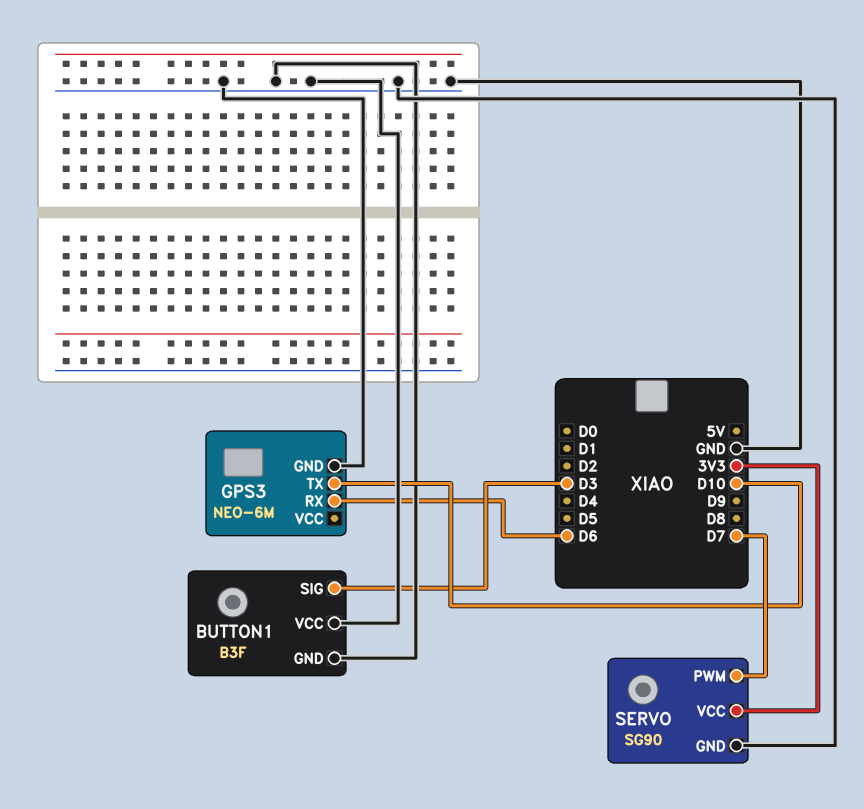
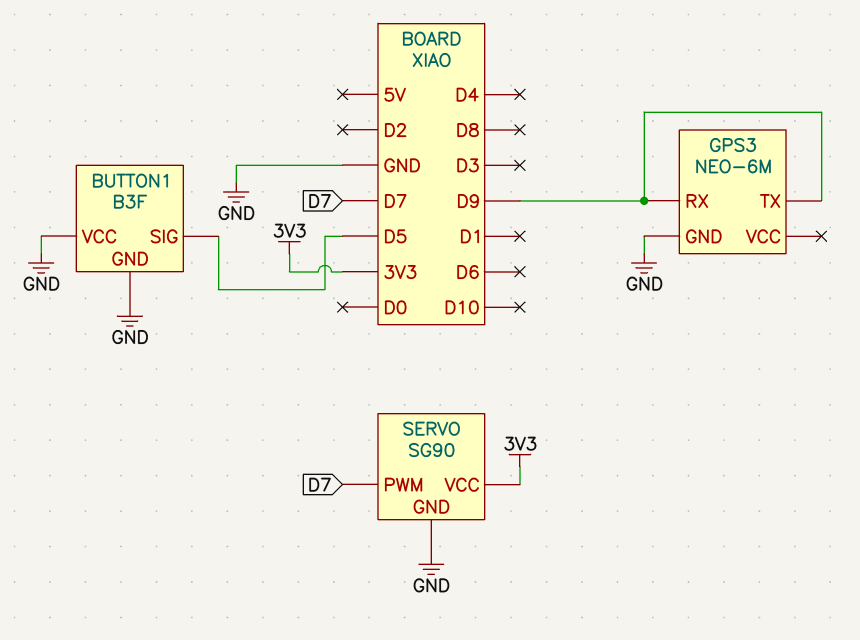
BUTTON1 pin SIG: D3 -> D5
GPS3 pin RX: D6 -> D9
GPS3 pin TX: D10 -> D9

